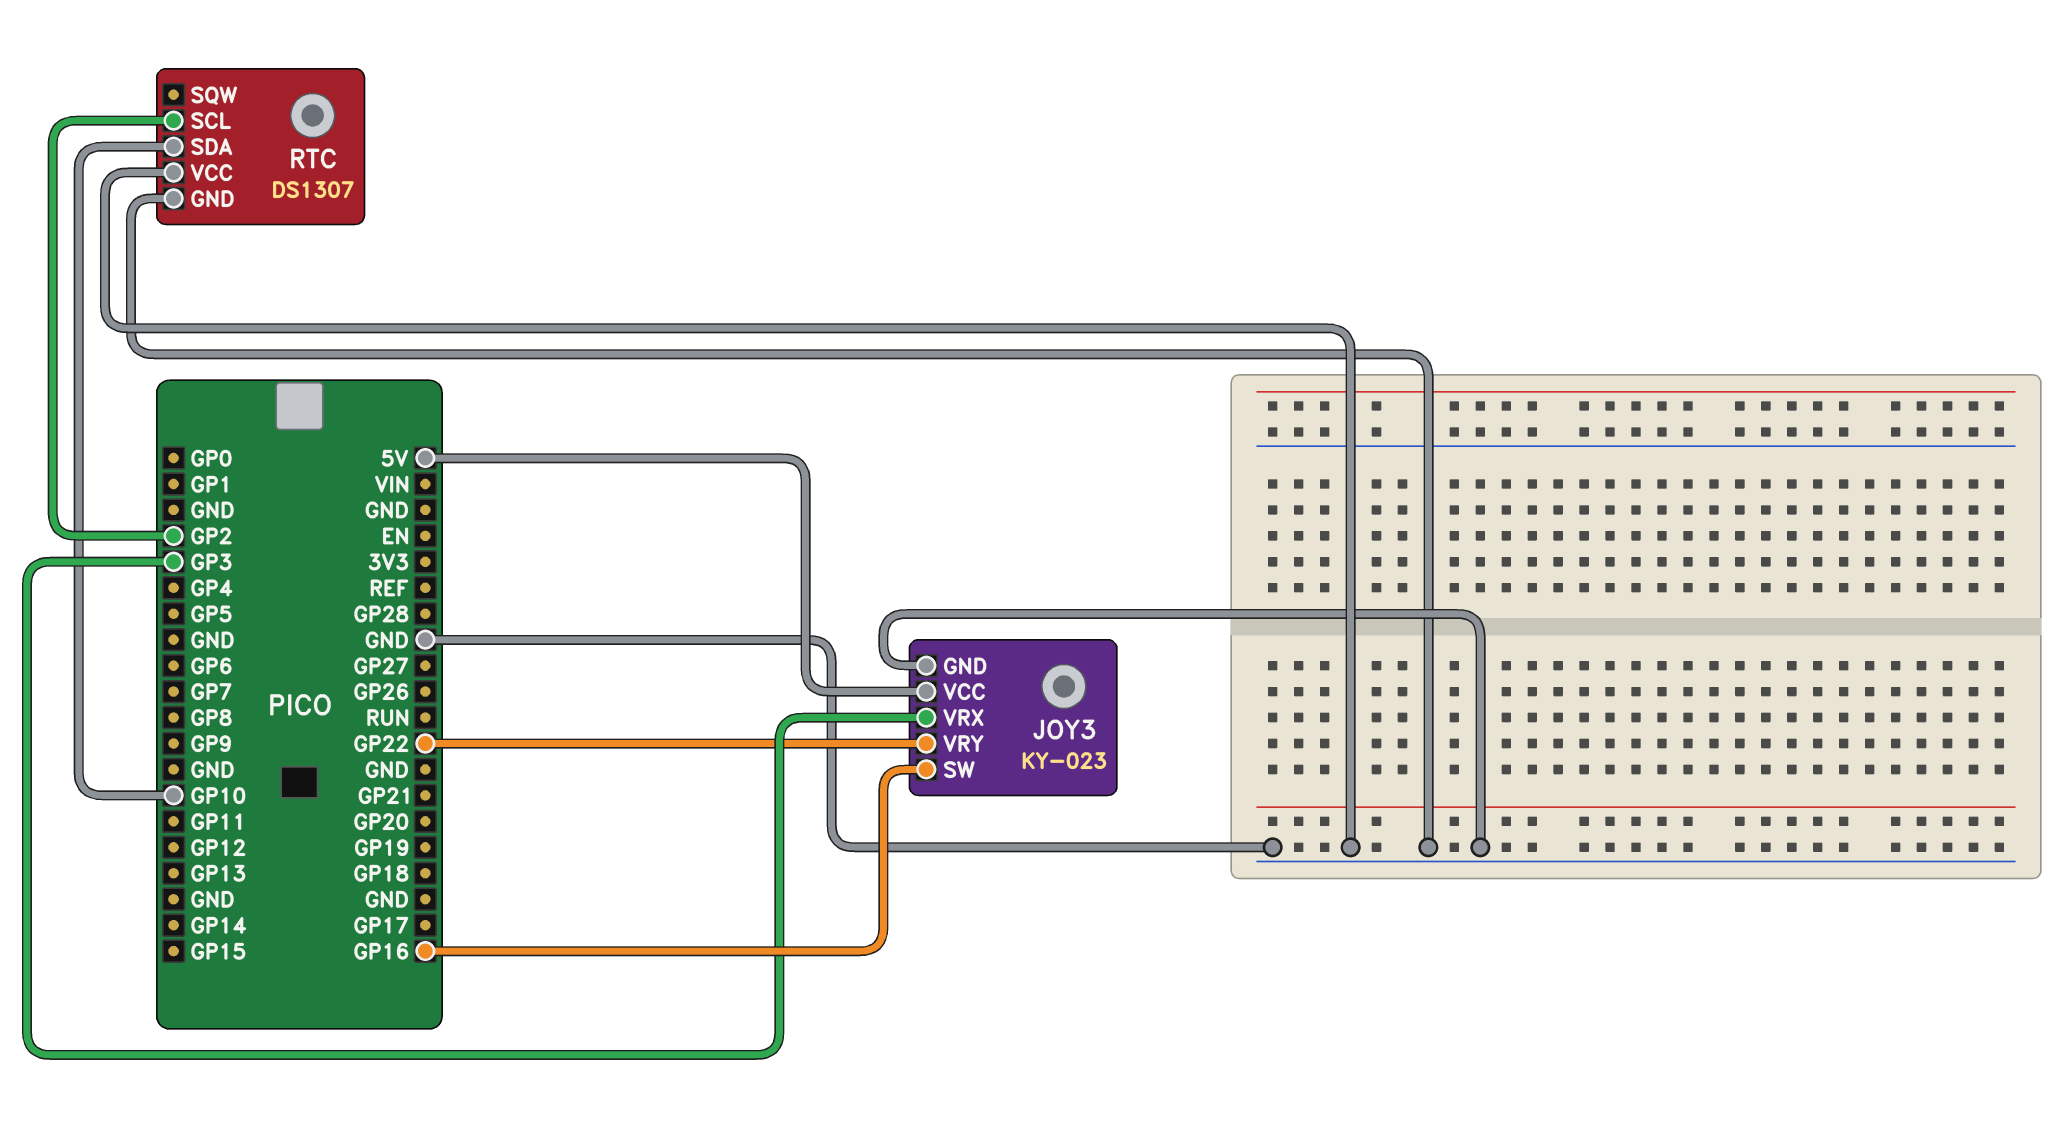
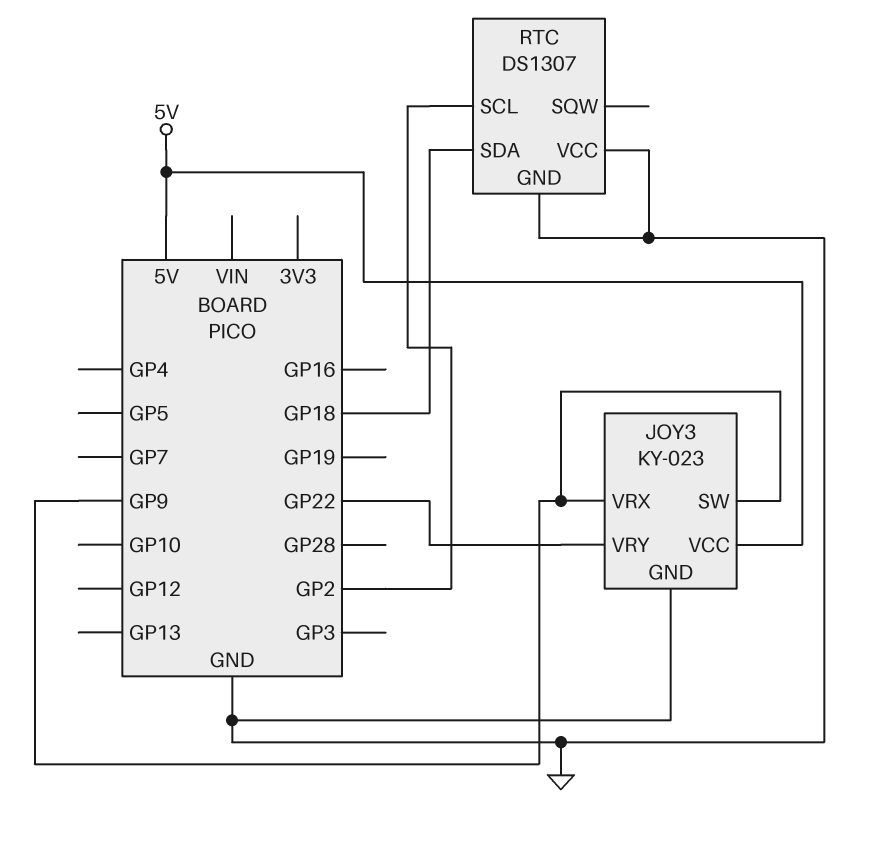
JOY3 pin SW: GP16 -> GP9
JOY3 pin VRX: GP3 -> GP9
RTC pin SDA: GP10 -> GP18

